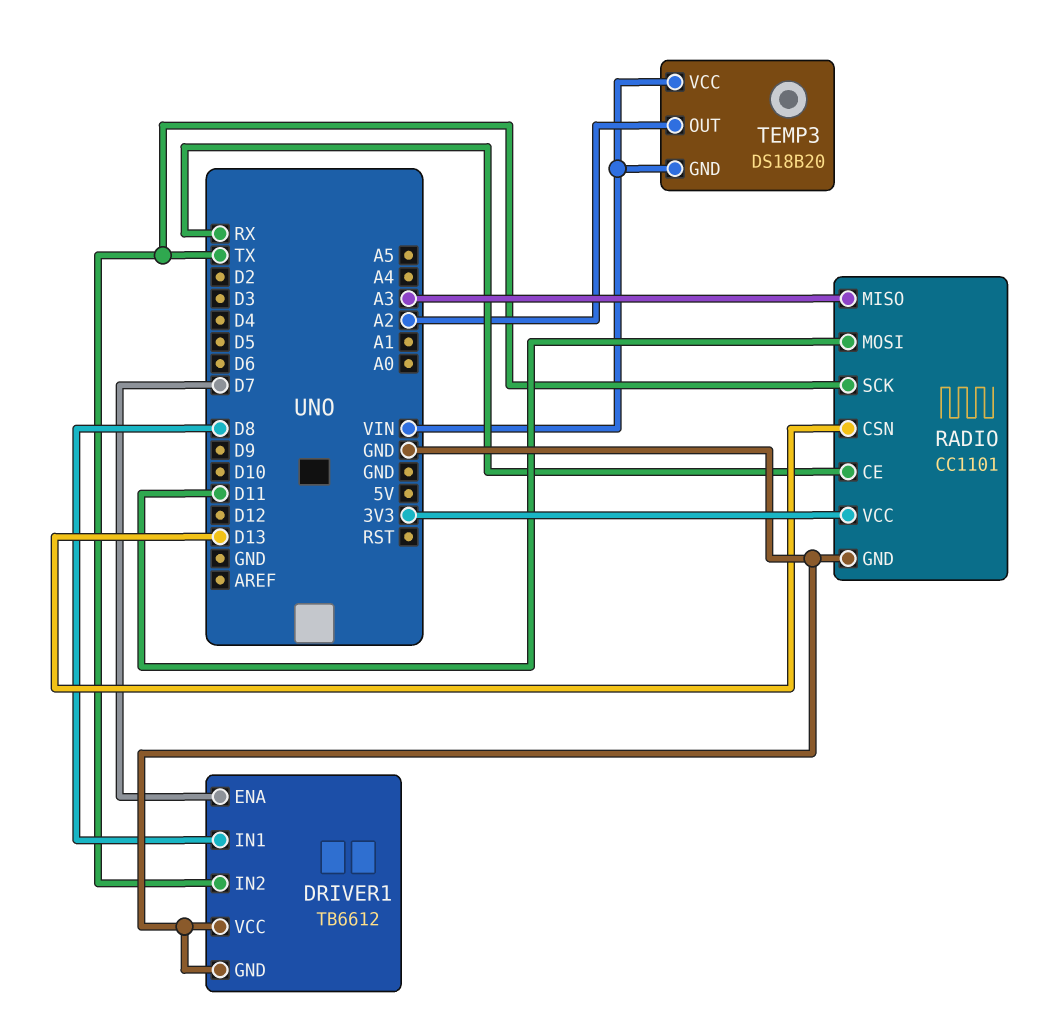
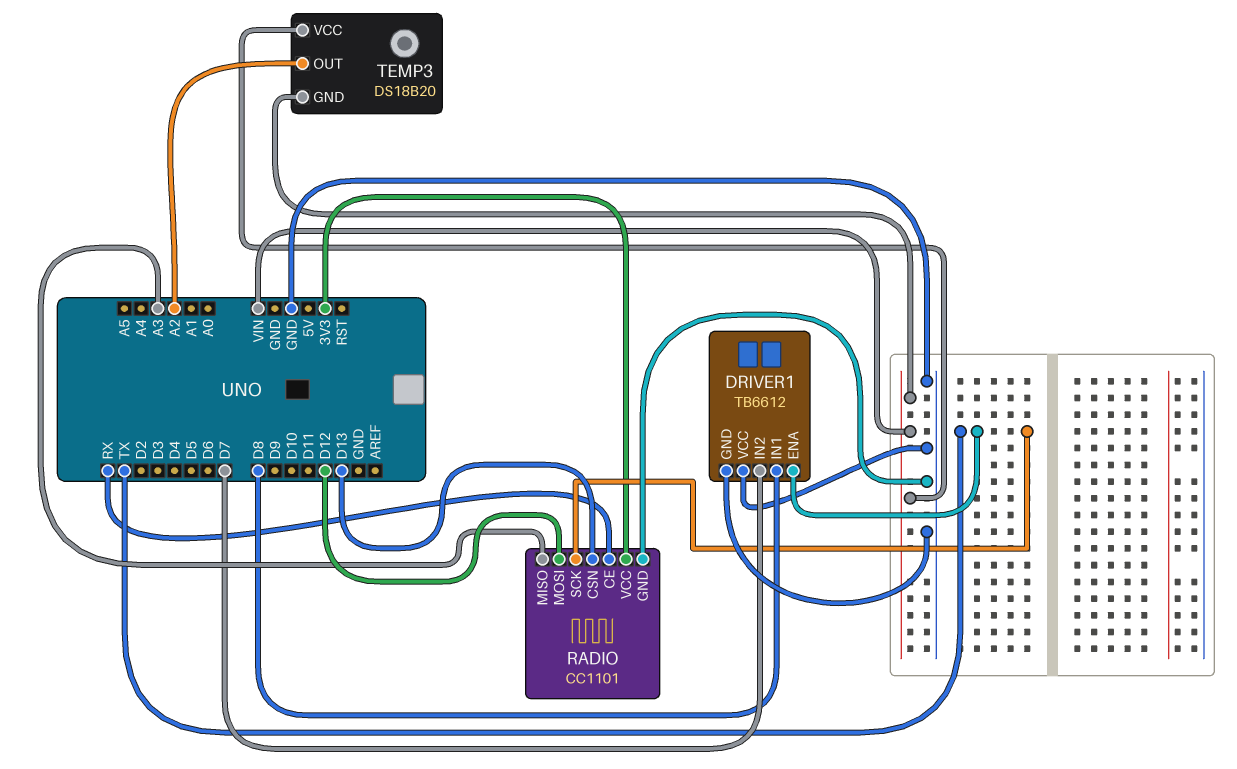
DRIVER1 pin ENA: D7 -> TX
DRIVER1 pin IN2: TX -> D7
RADIO pin MOSI: D11 -> D12

